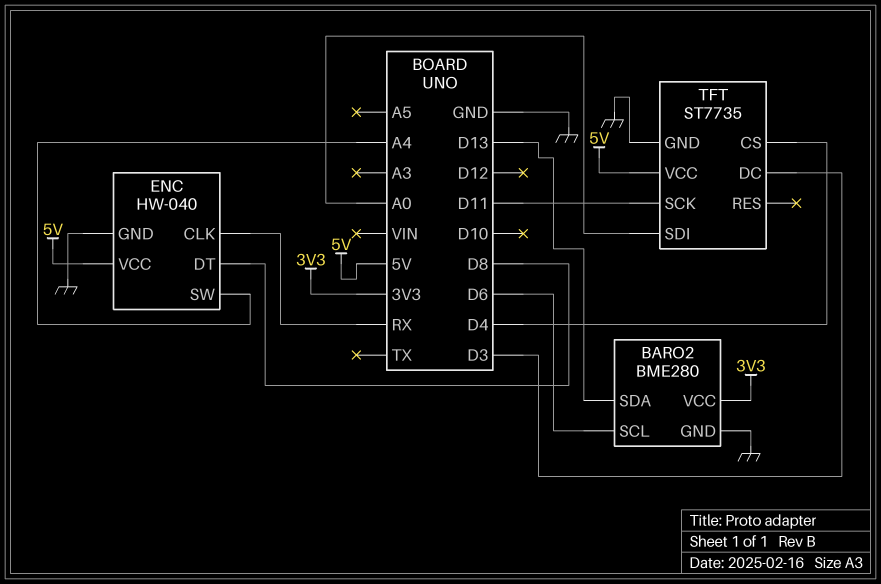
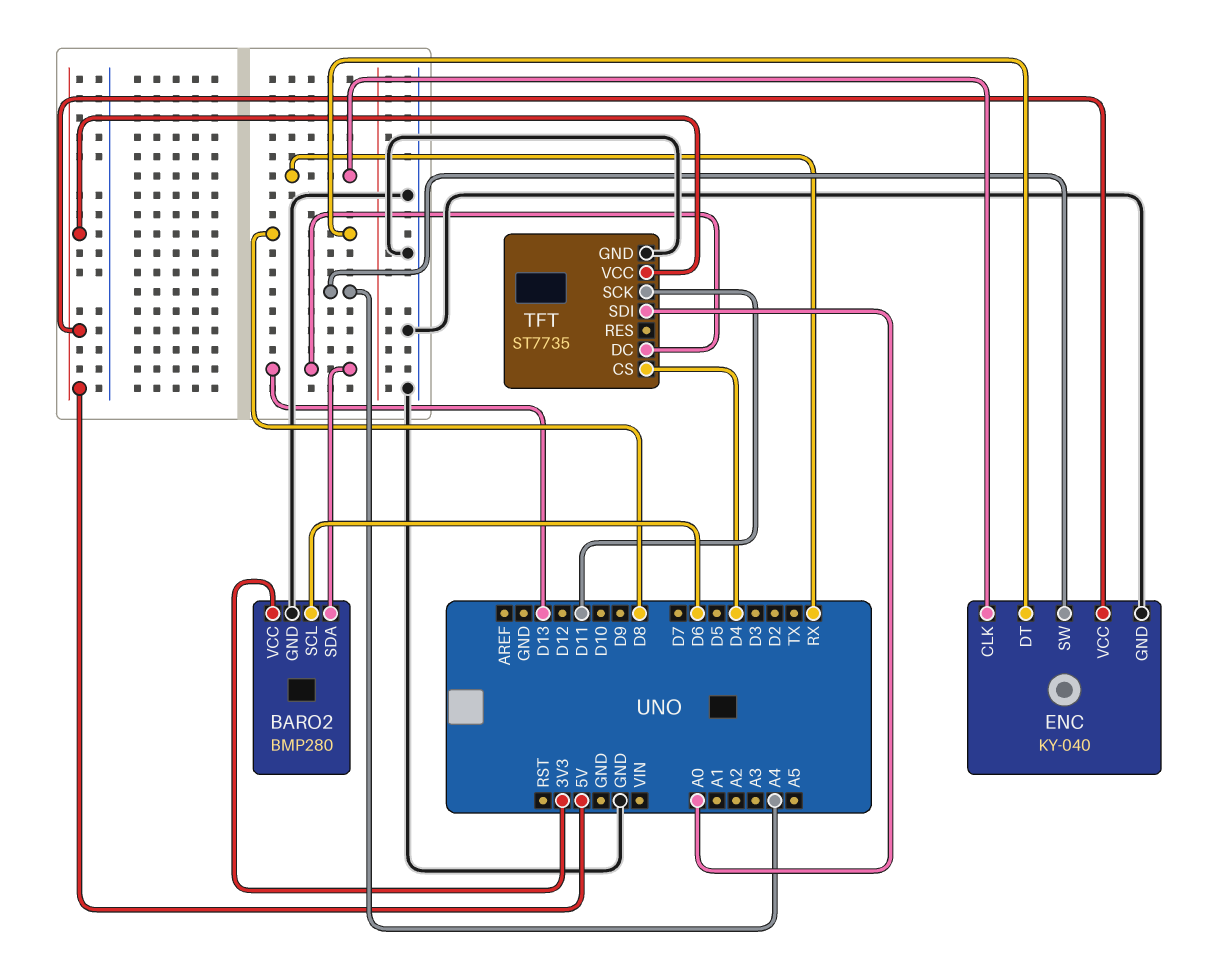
BARO2: BME280 -> BMP280
ENC: HW-040 -> KY-040
TFT pin DC: D3 -> D13

